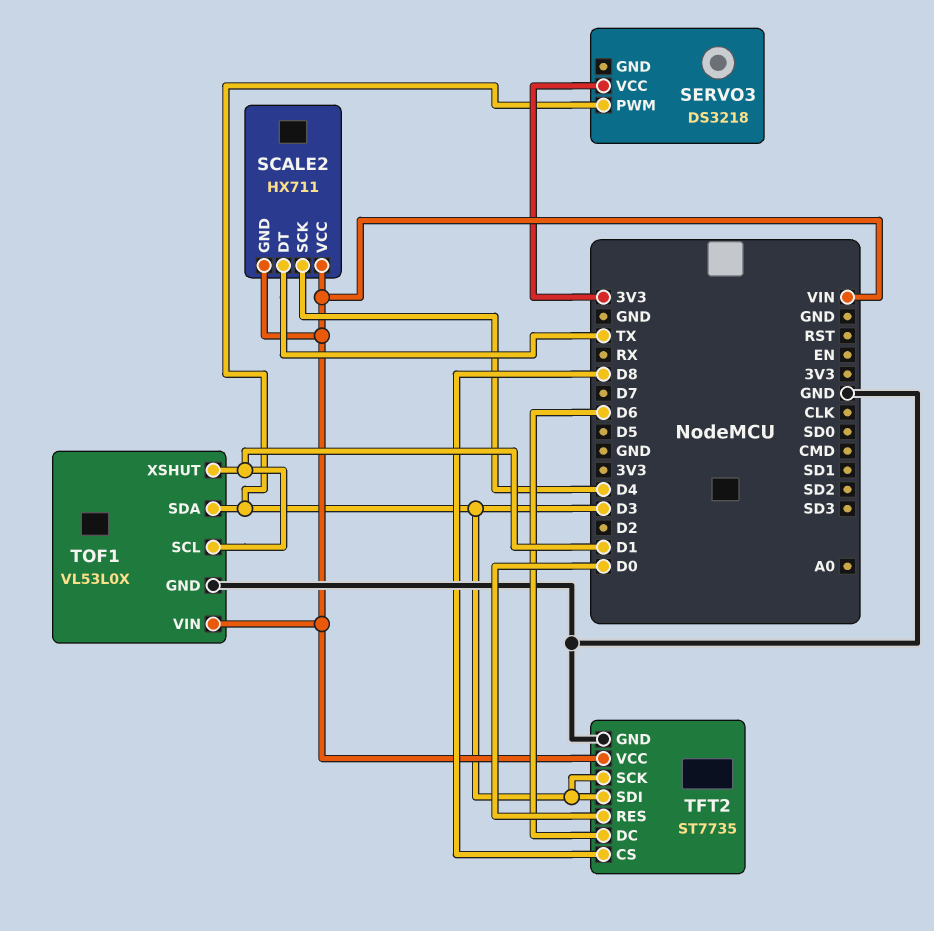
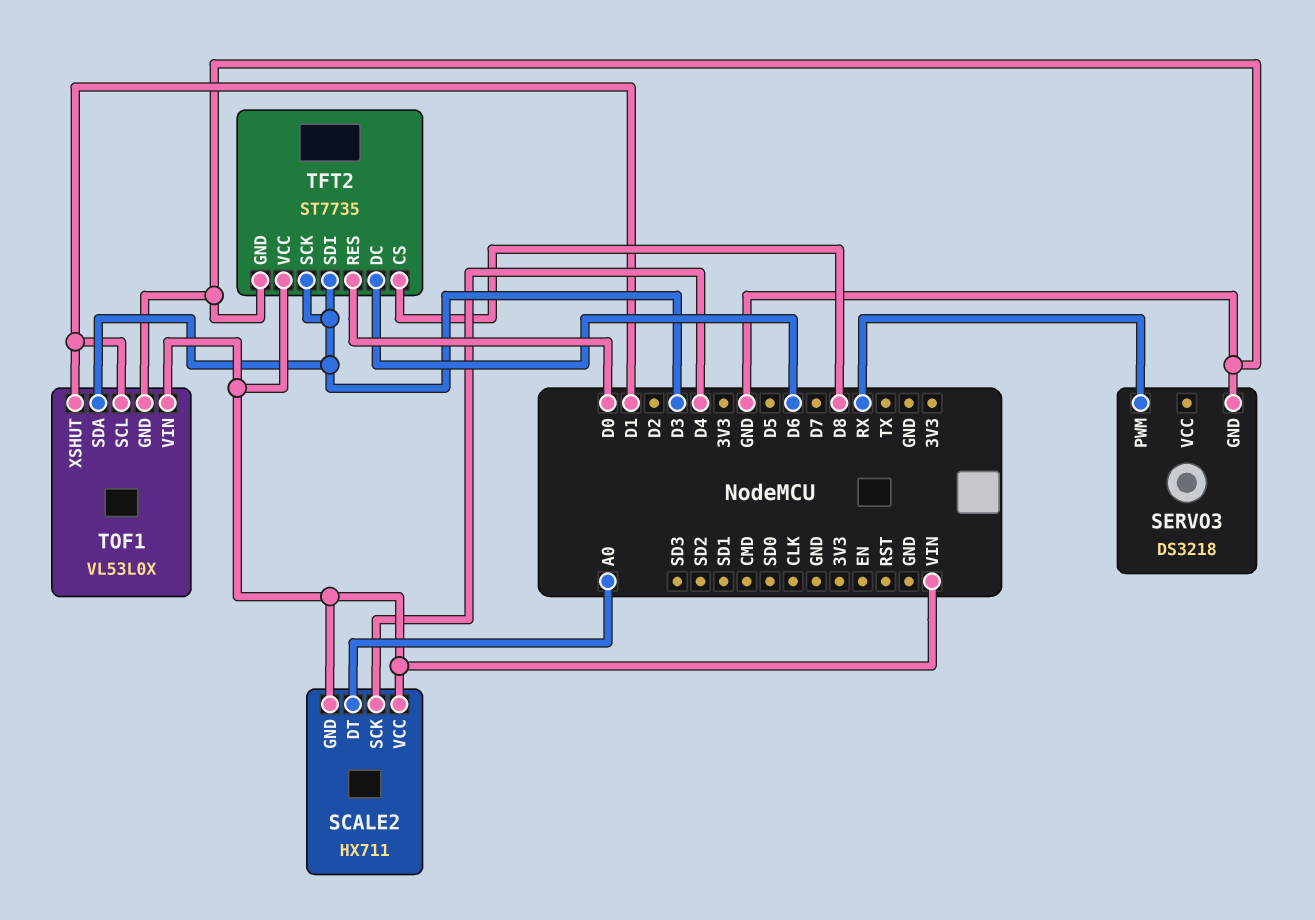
SCALE2 pin DT: TX -> A0
SERVO3 pin GND: none -> GND
SERVO3 pin PWM: D3 -> RX
SERVO3 pin VCC: 3V3 -> none

